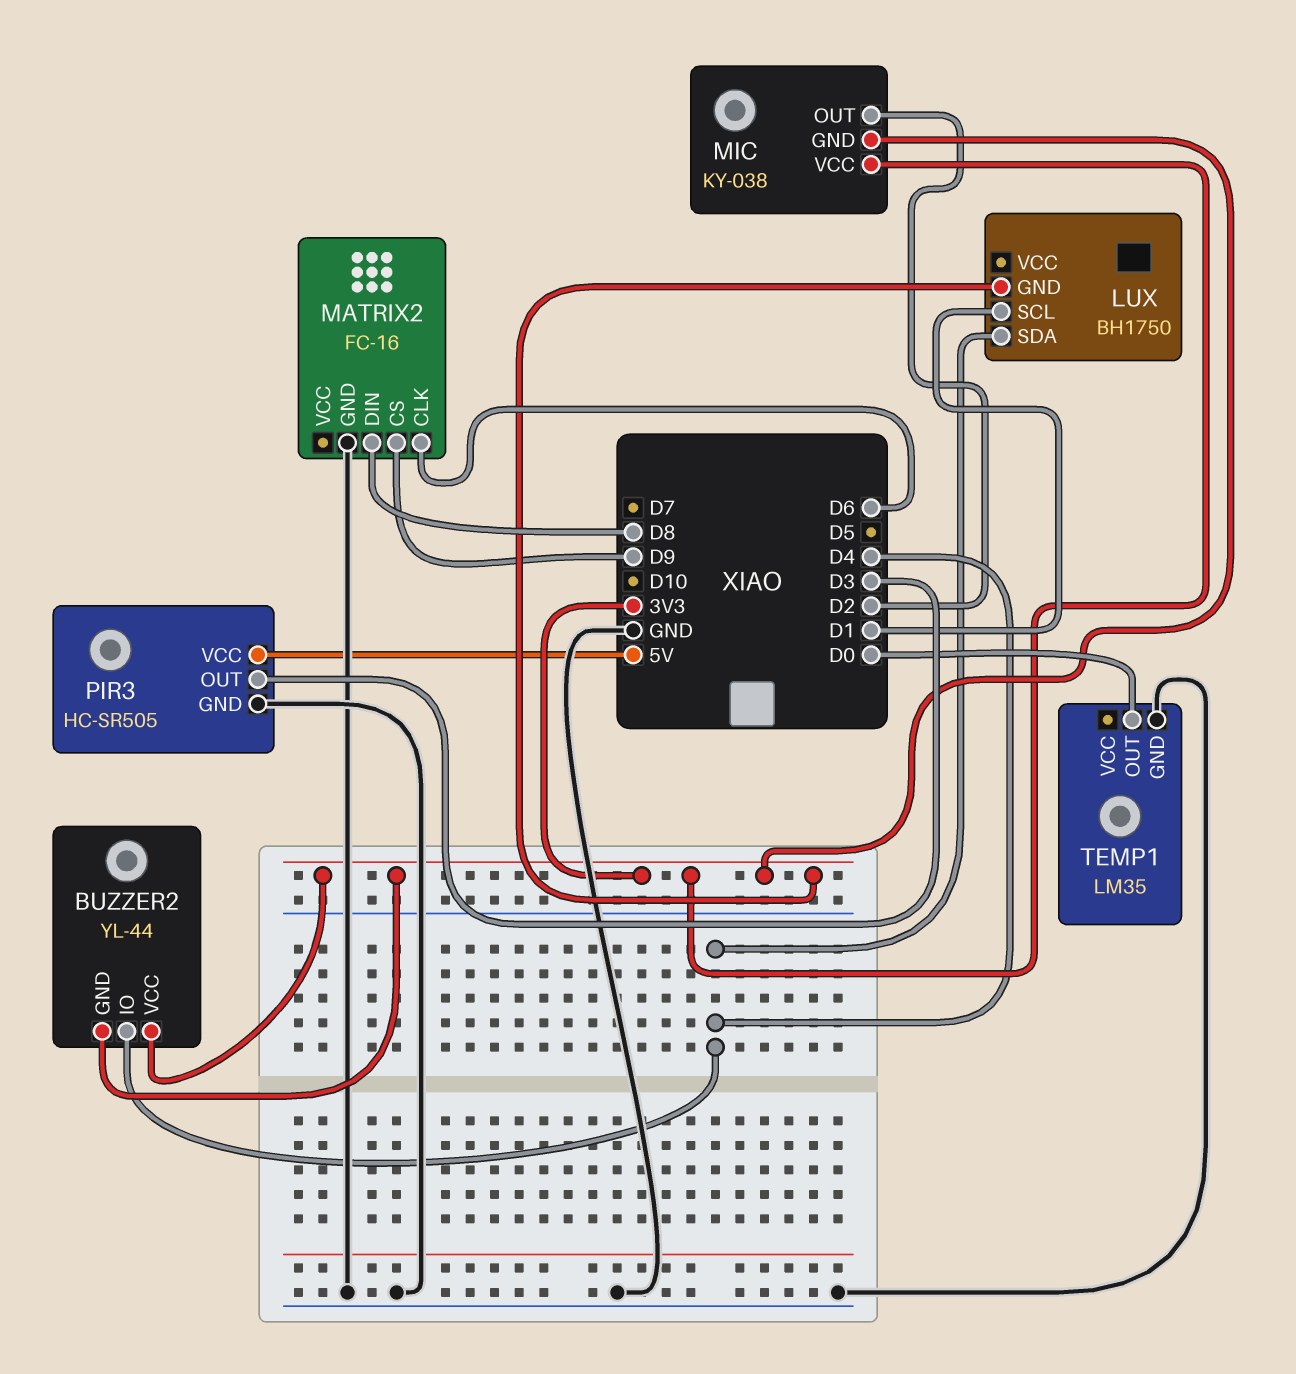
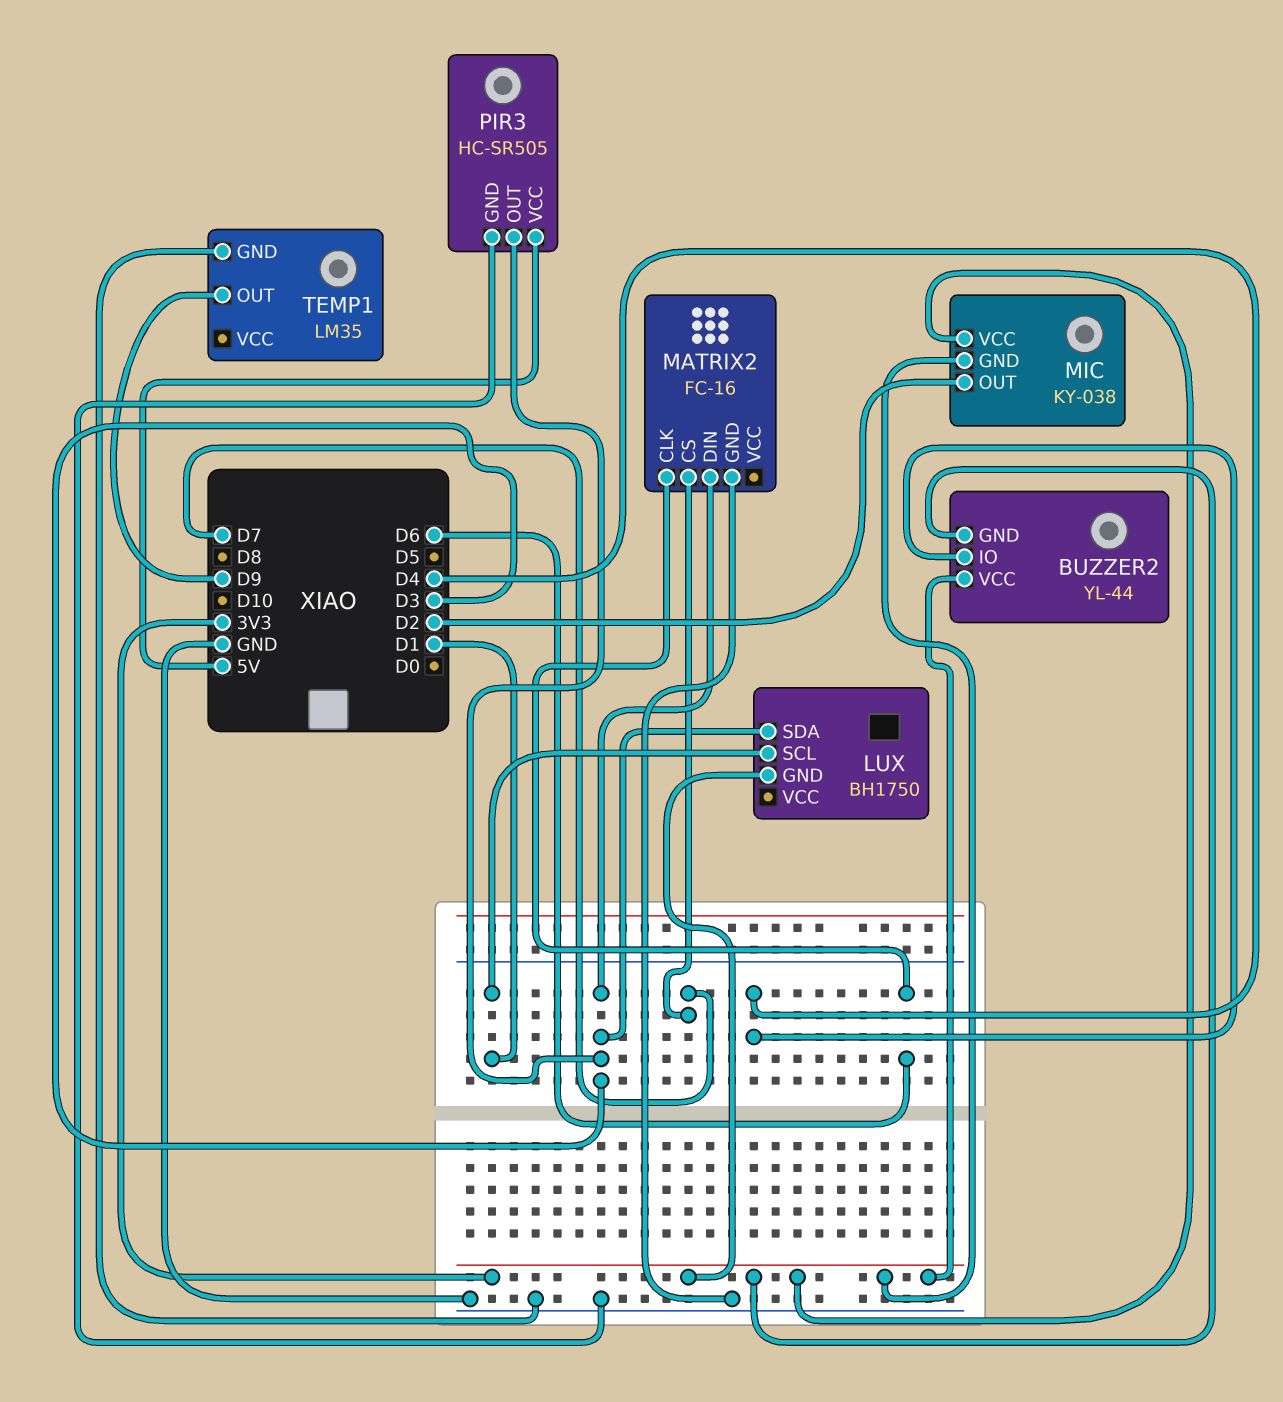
LUX pin SDA: D4 -> D3
MATRIX2 pin CS: D9 -> D7
MATRIX2 pin DIN: D8 -> D3
TEMP1 pin OUT: D0 -> D9

